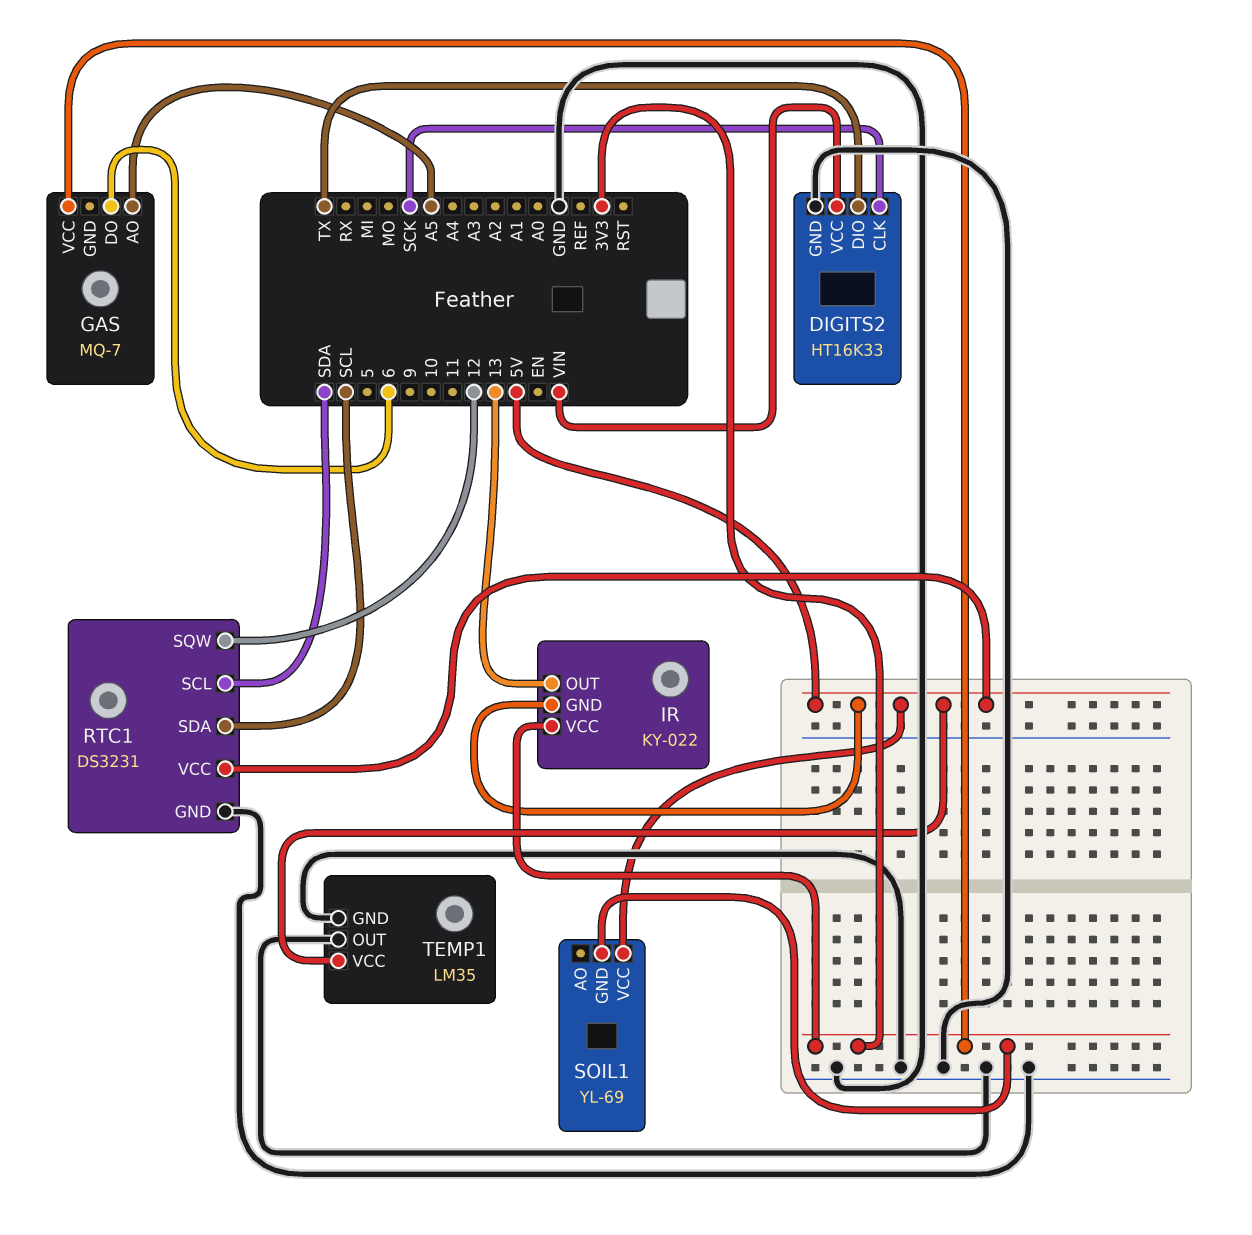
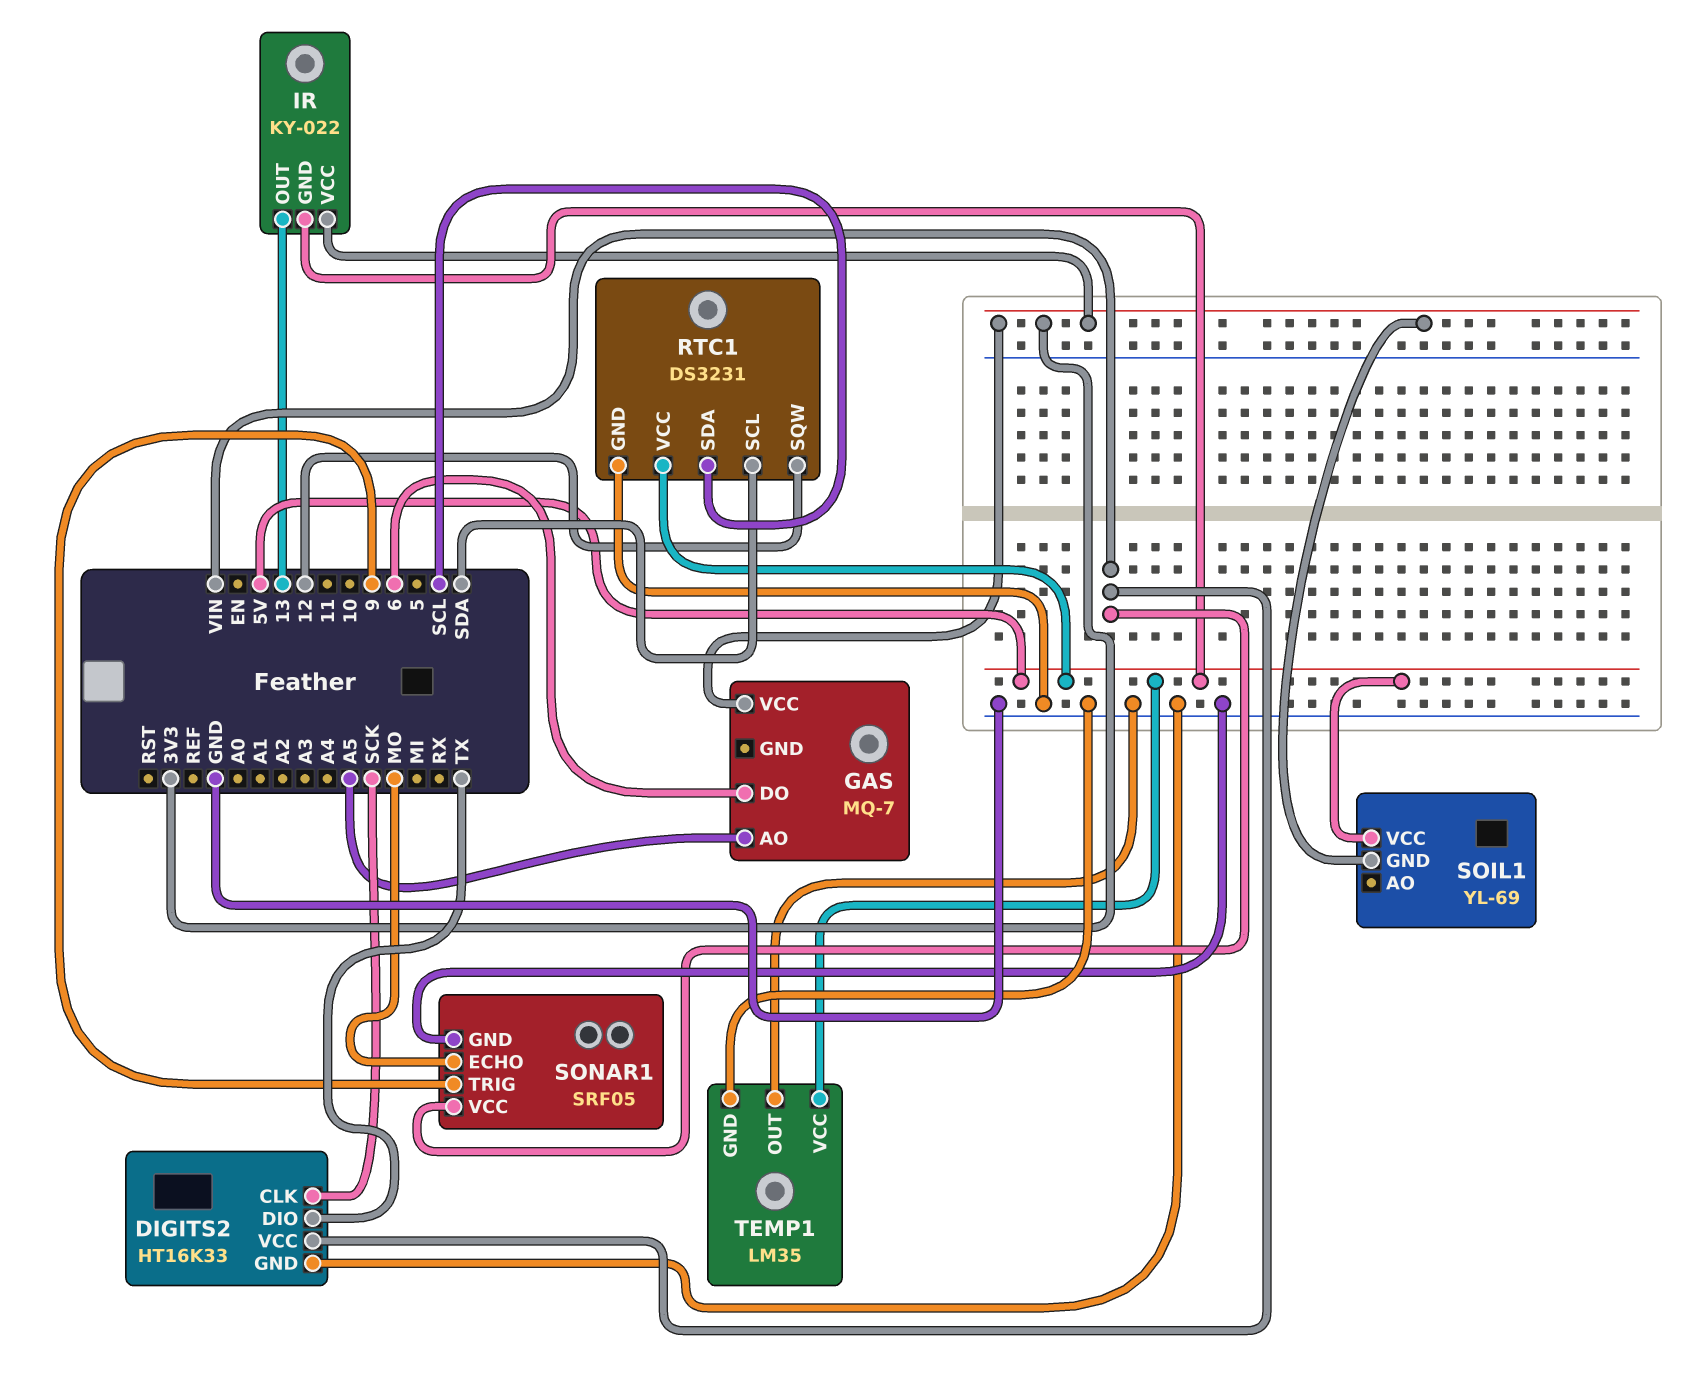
SONAR1: none -> SRF05
SONAR1 pin ECHO: none -> MO
SONAR1 pin GND: none -> GND
SONAR1 pin TRIG: none -> 9
SONAR1 pin VCC: none -> VIN

